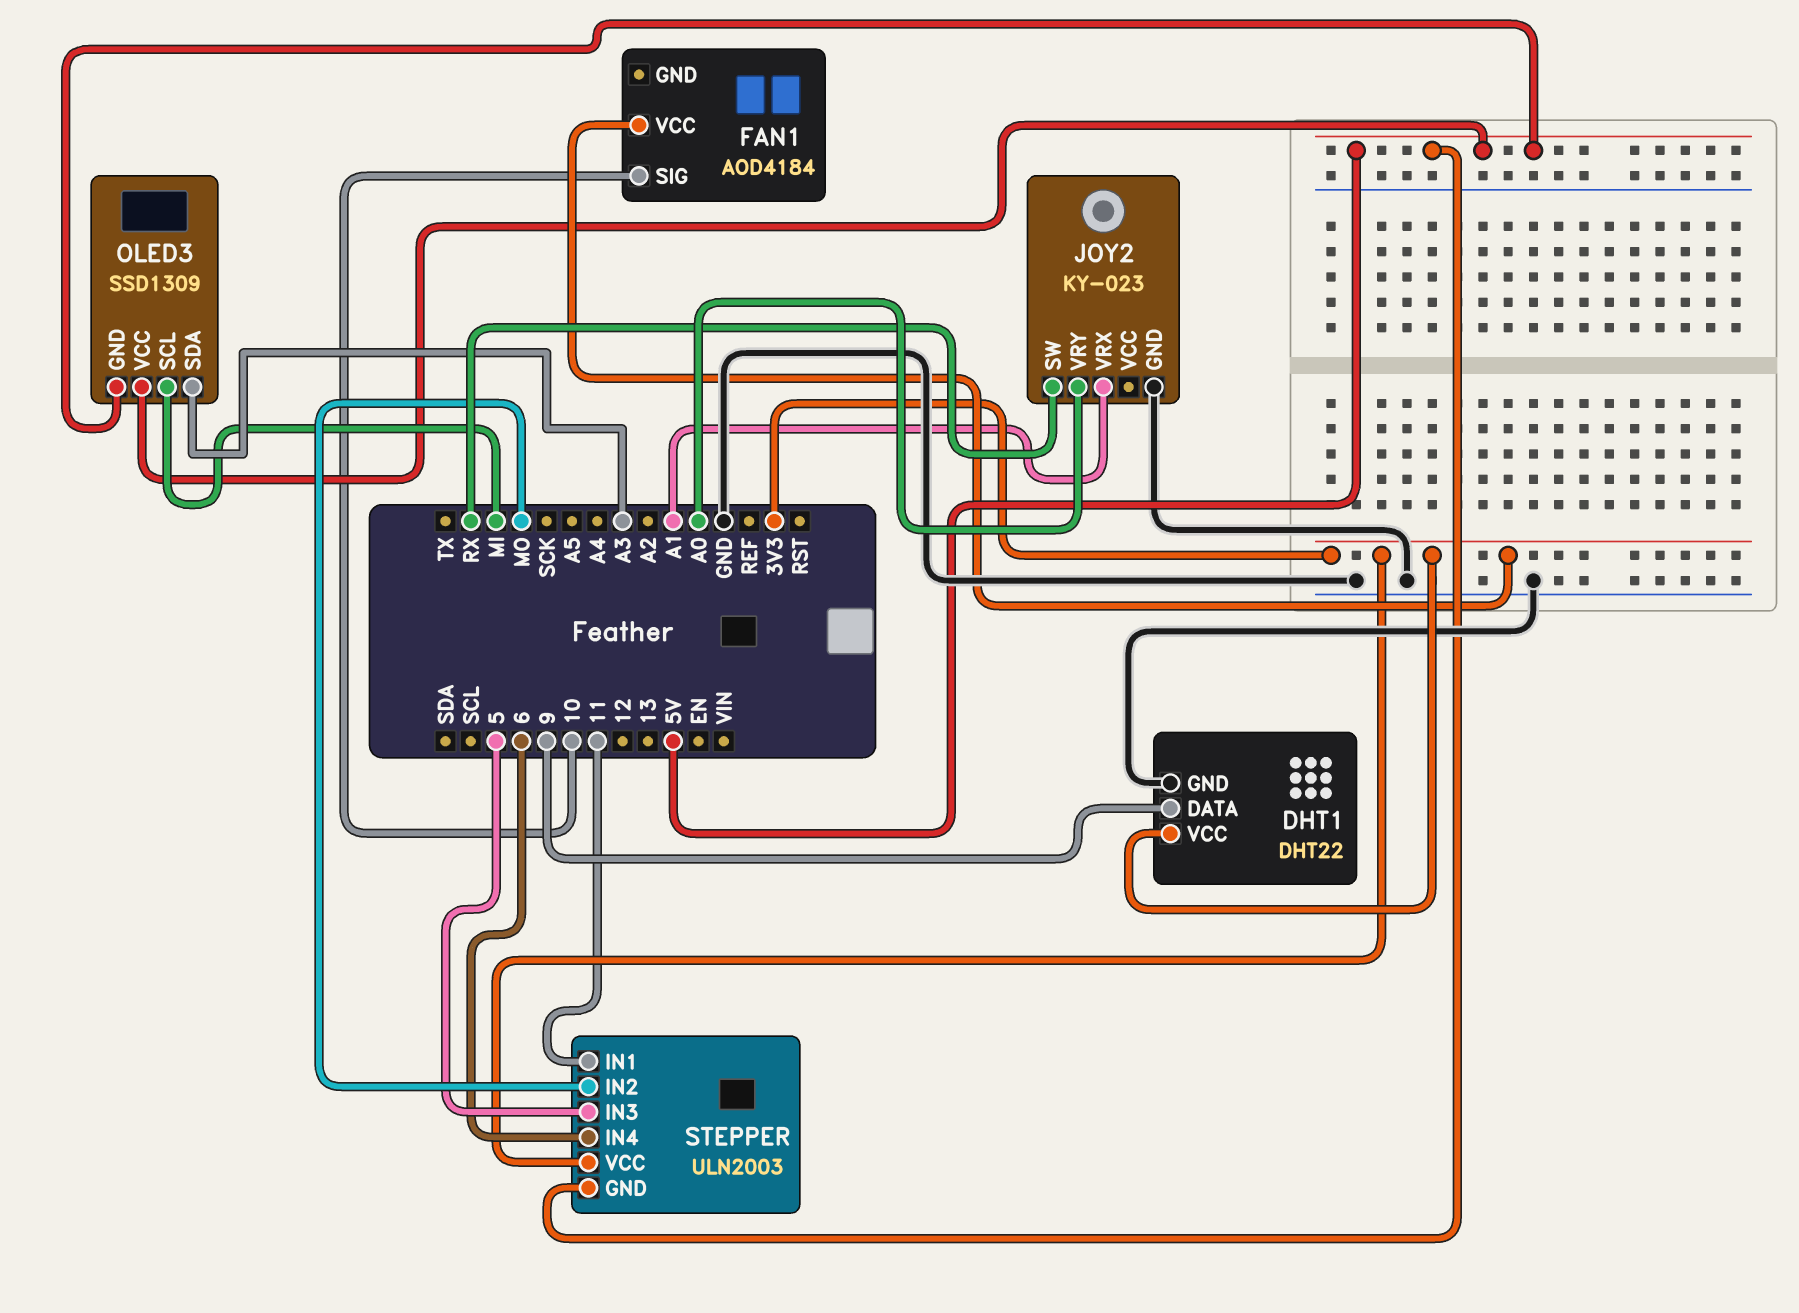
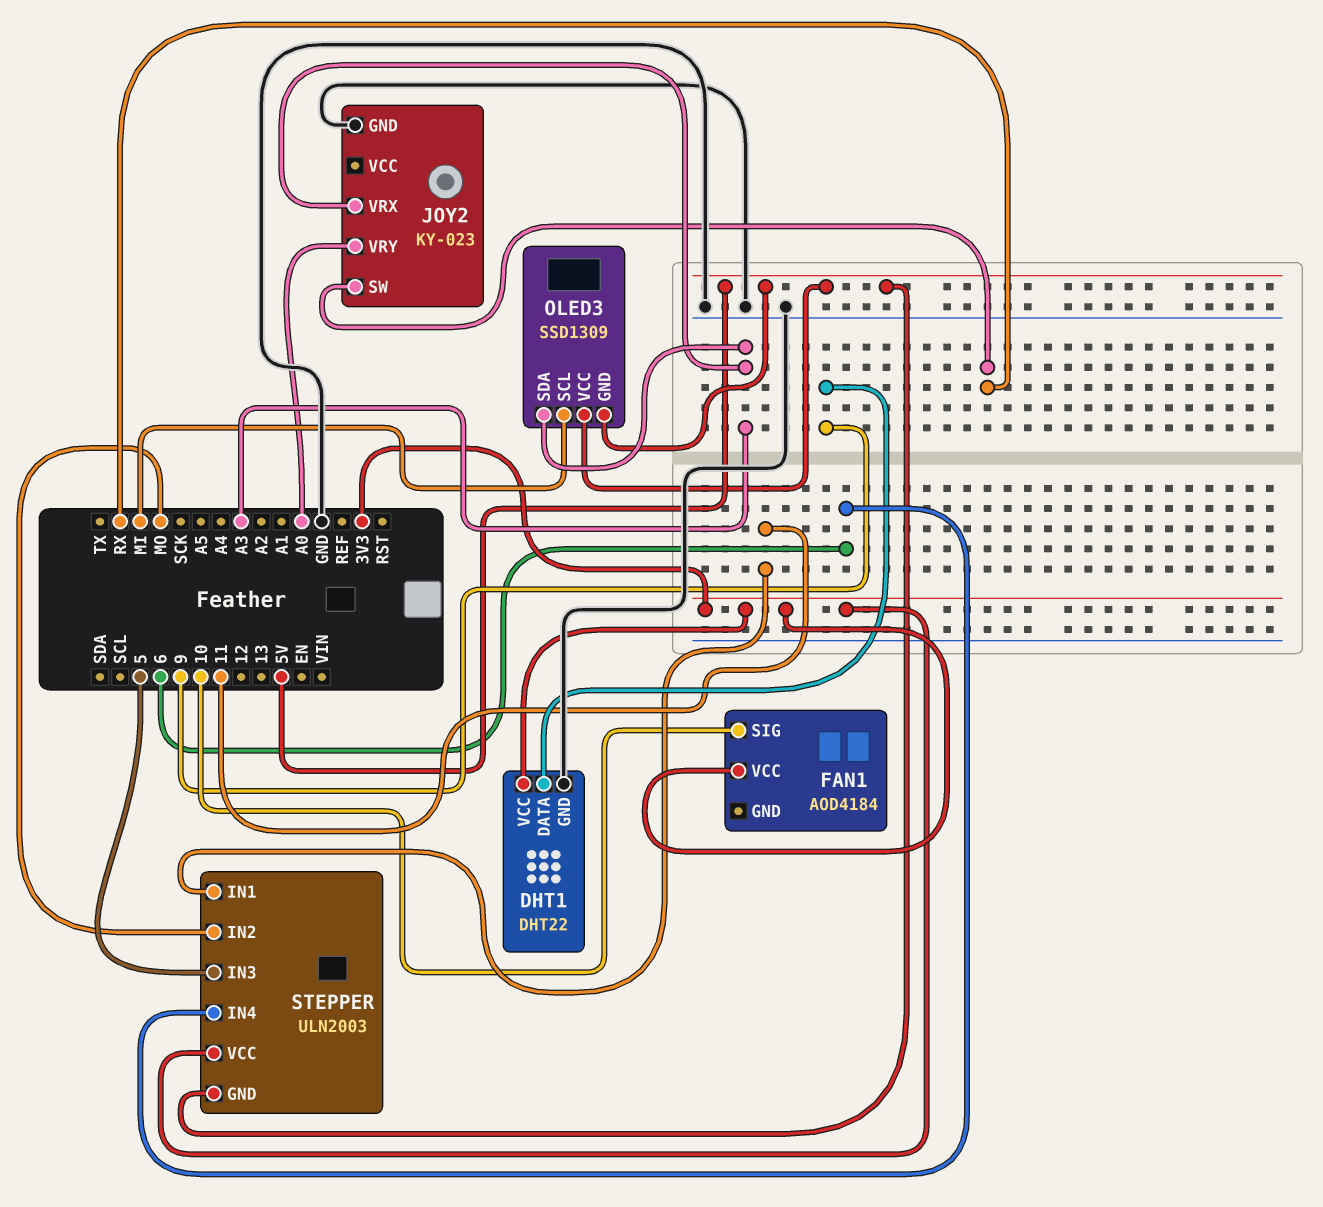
JOY2 pin VRX: A1 -> A3

